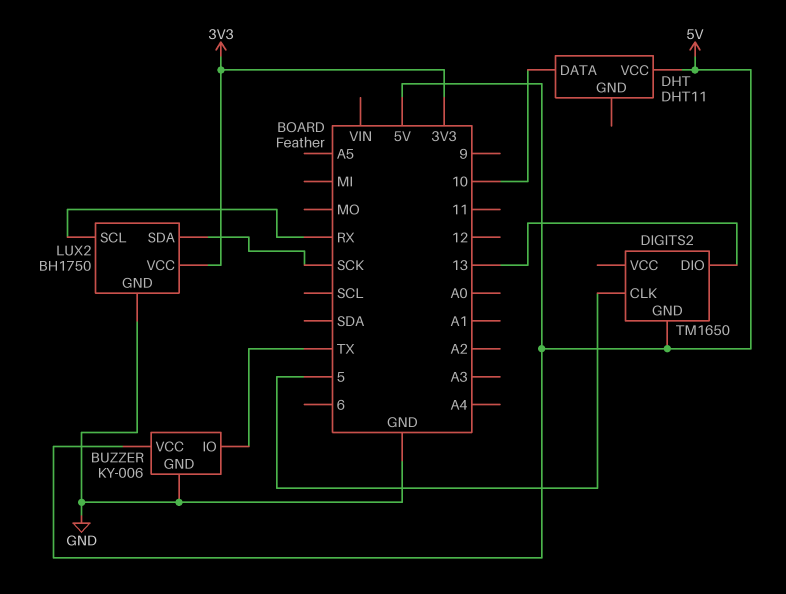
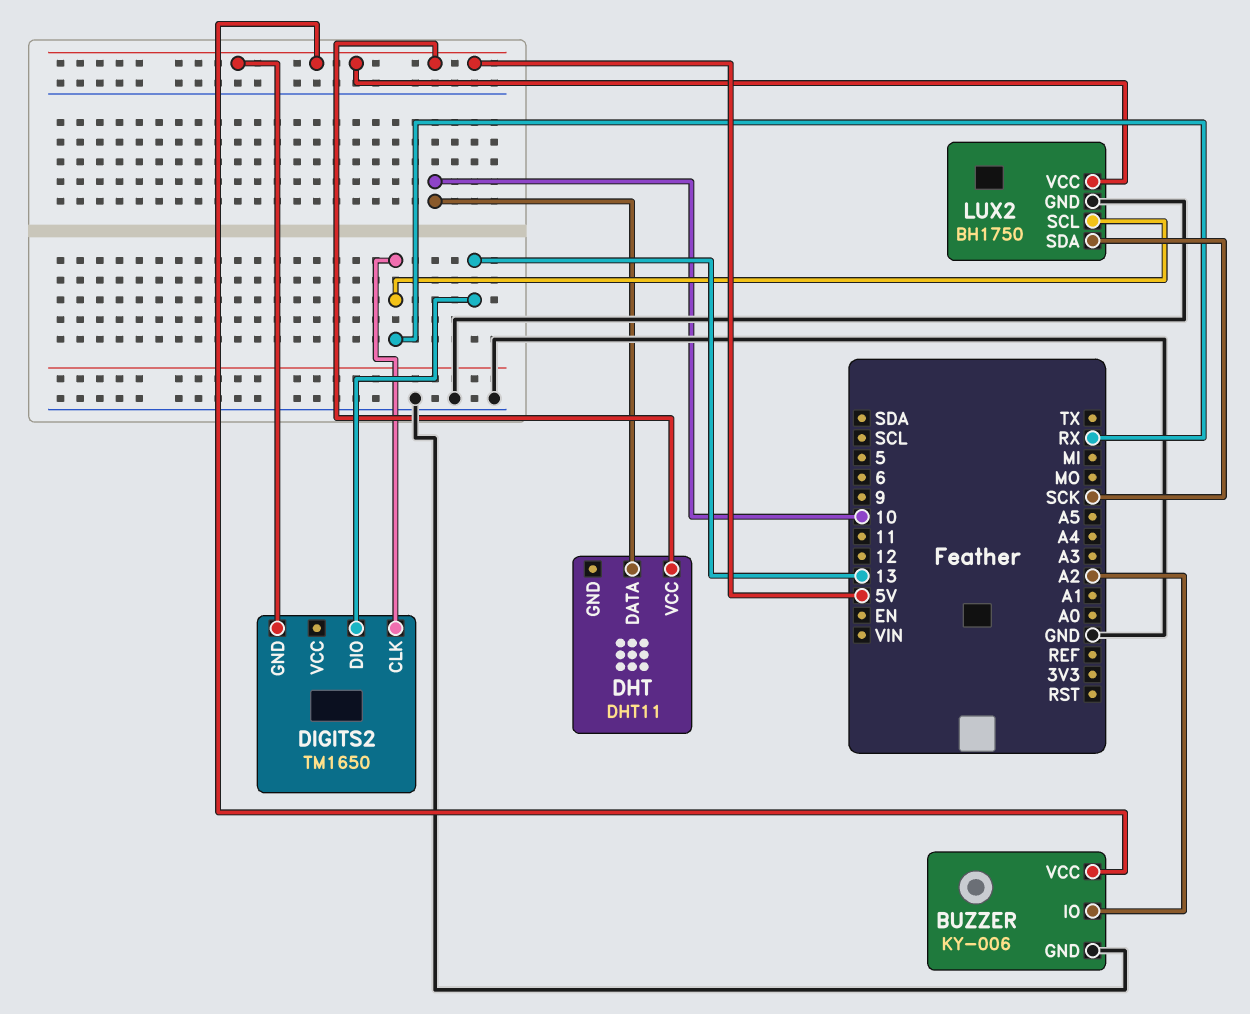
BUZZER pin IO: TX -> A2
DIGITS2 pin CLK: 5 -> RX
LUX2 pin VCC: 3V3 -> 5V

